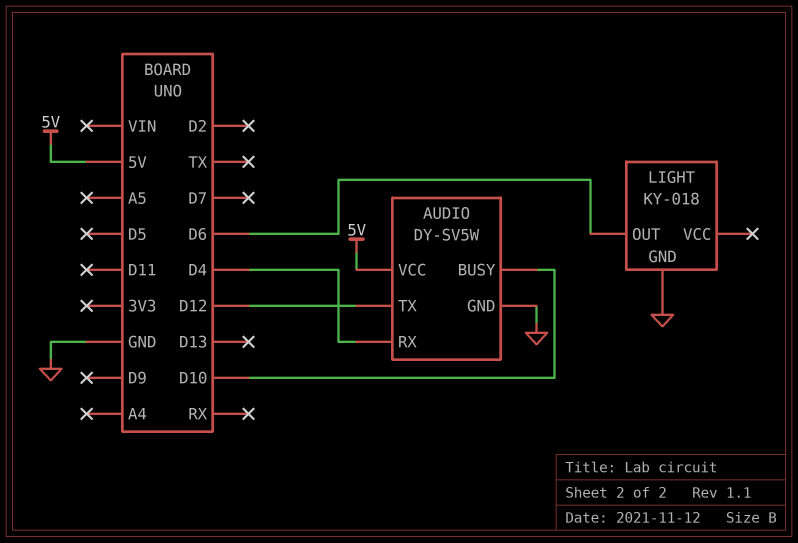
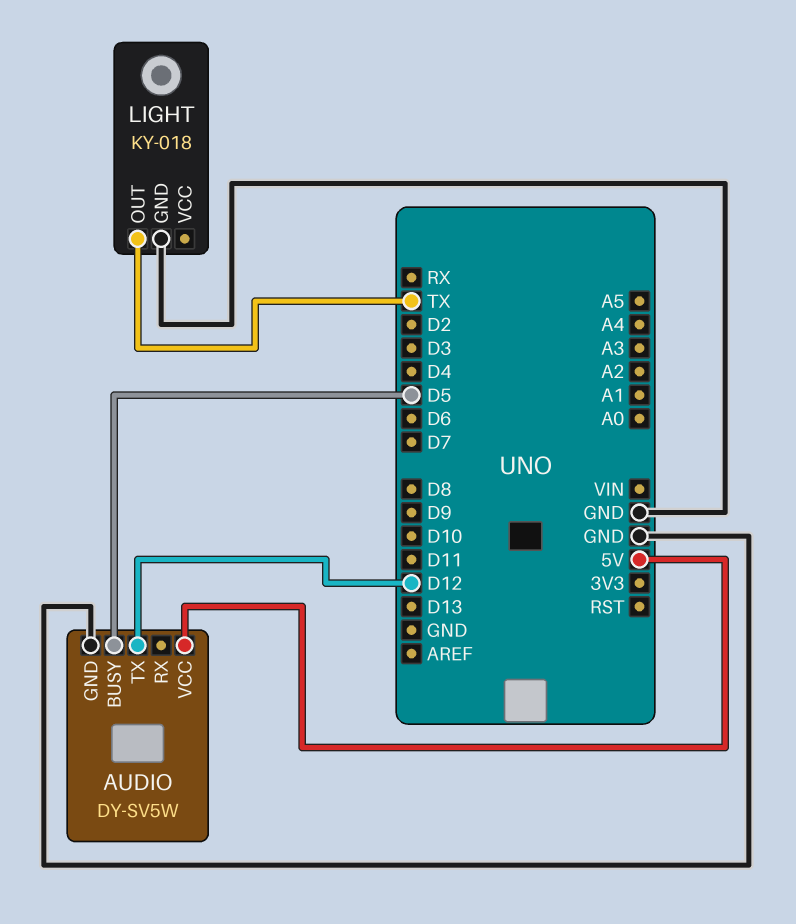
AUDIO pin BUSY: D10 -> D5
AUDIO pin RX: D4 -> none
LIGHT pin OUT: D6 -> TX

